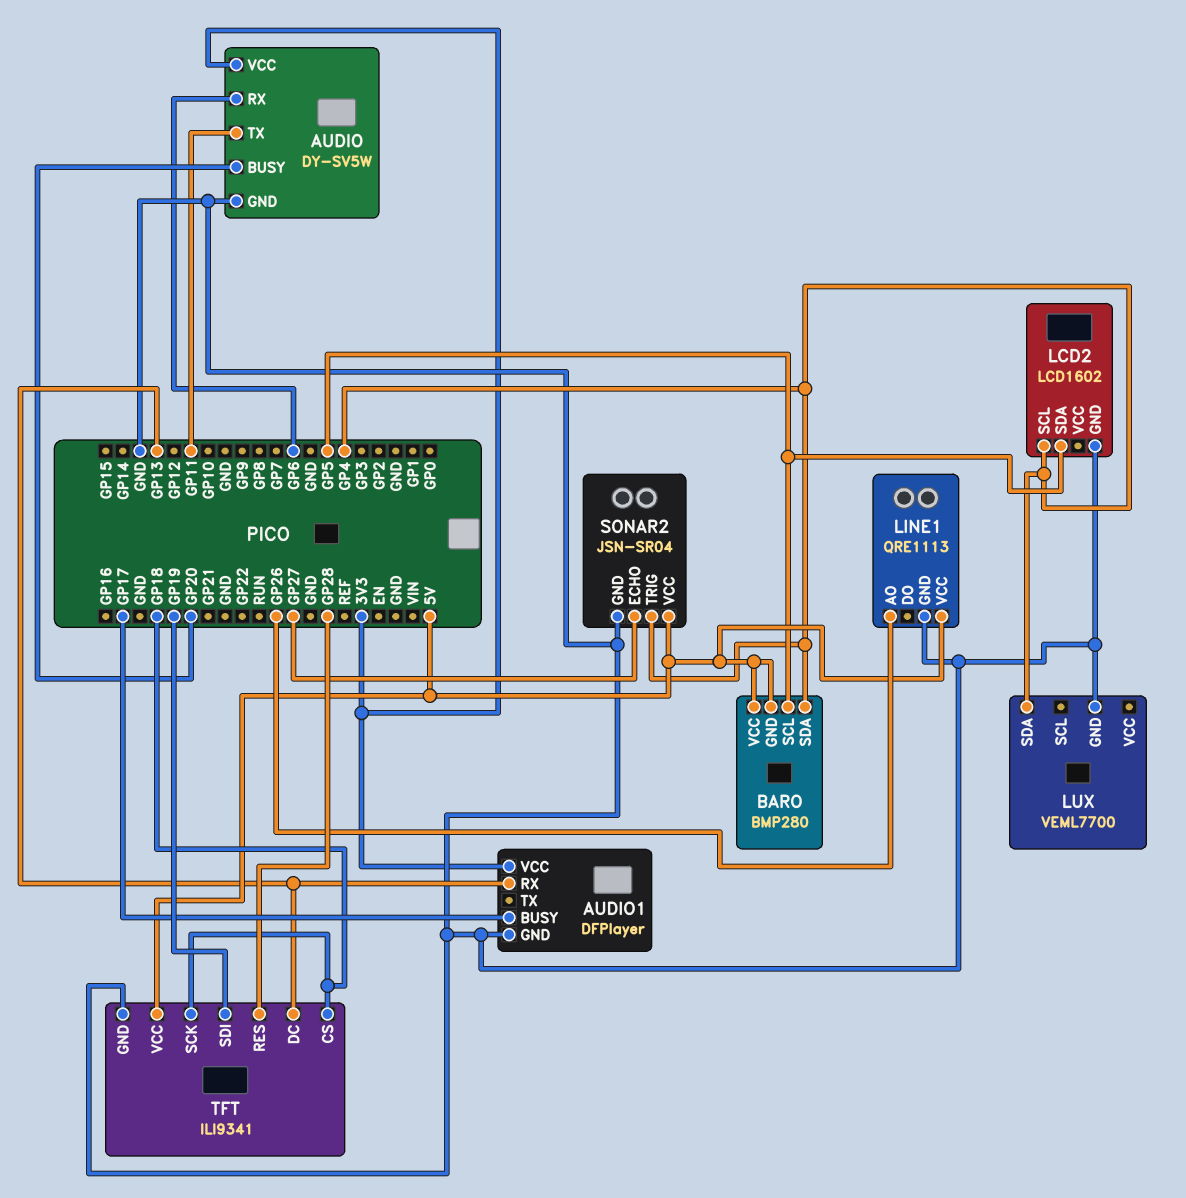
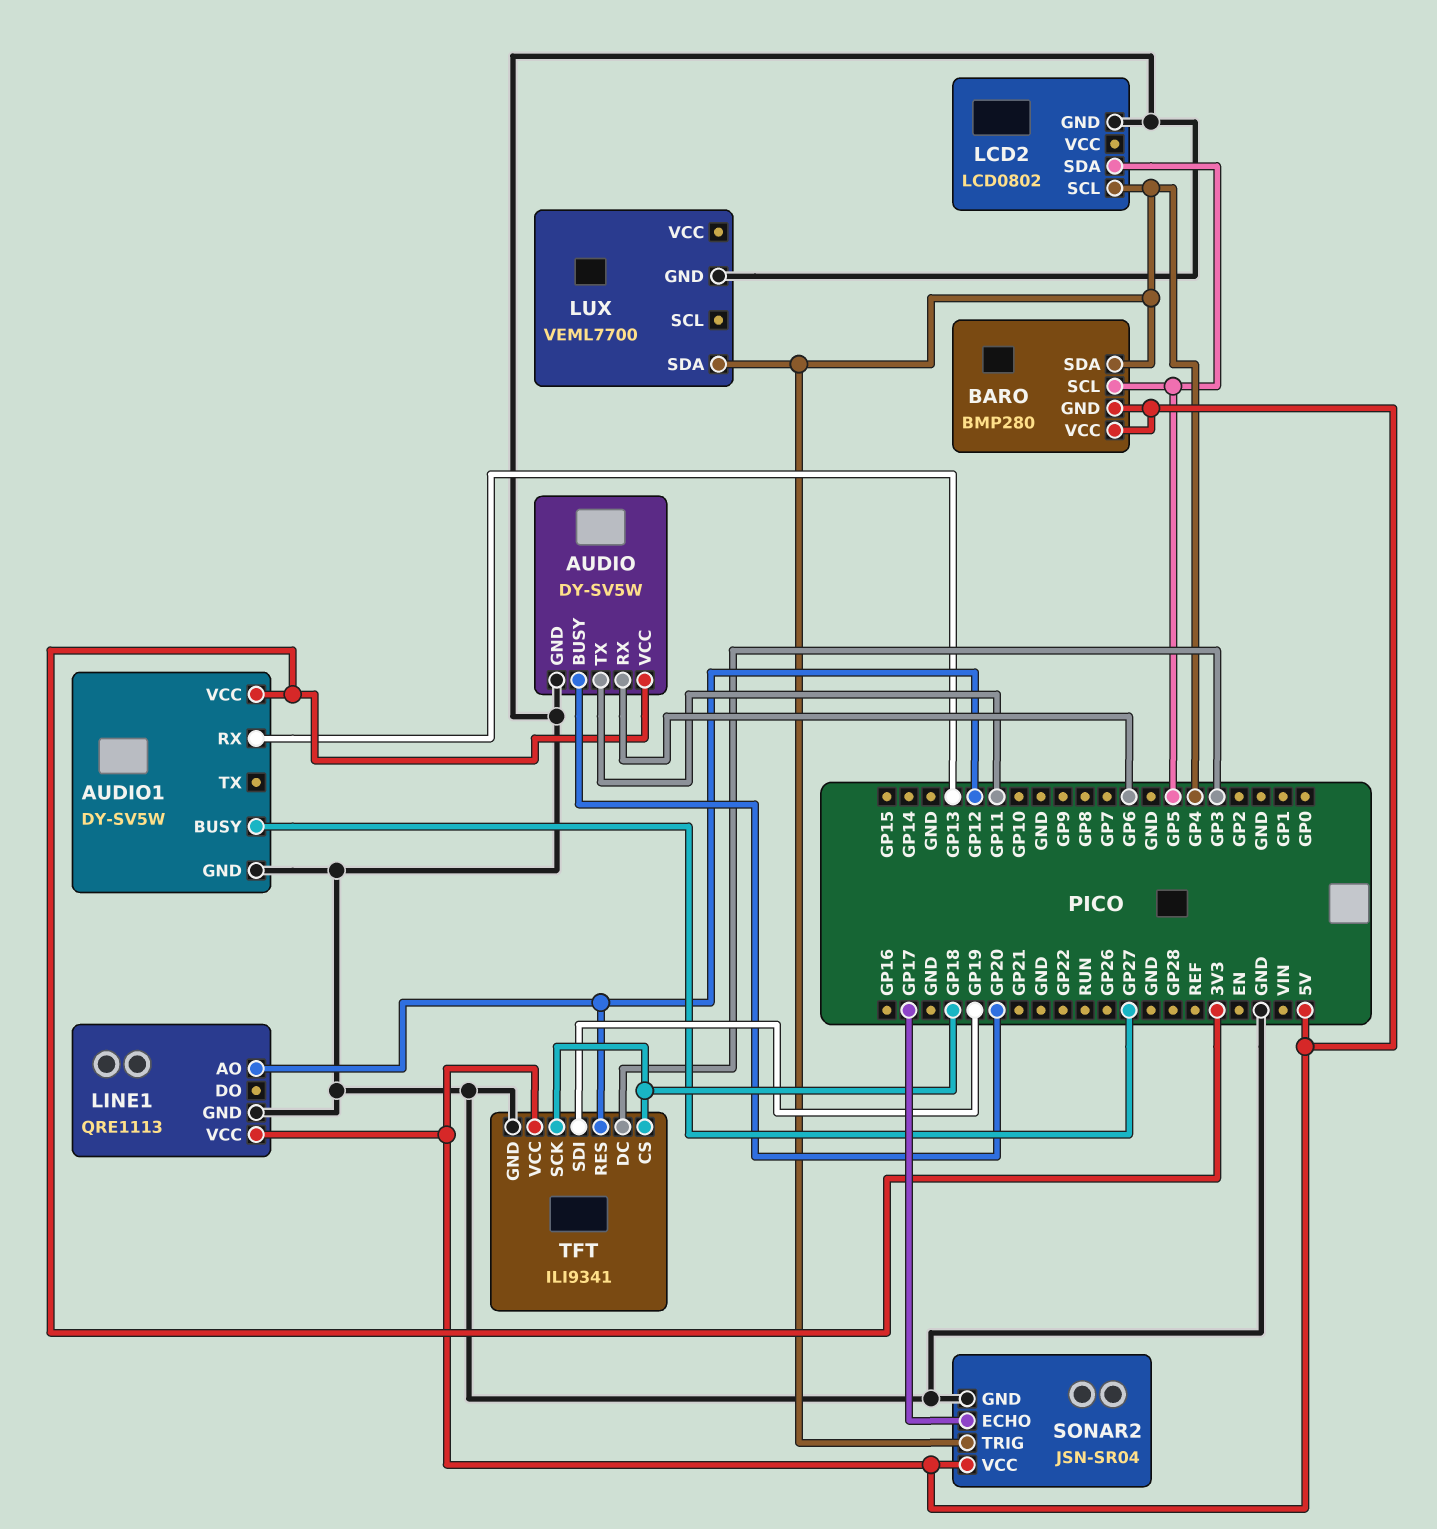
AUDIO1: DFPlayer -> DY-SV5W
AUDIO1 pin BUSY: GP17 -> GP27
LCD2: LCD1602 -> LCD0802
LINE1 pin AO: GP26 -> GP12
SONAR2 pin ECHO: GP27 -> GP17
TFT pin DC: GP13 -> GP3
TFT pin RES: GP28 -> GP12

